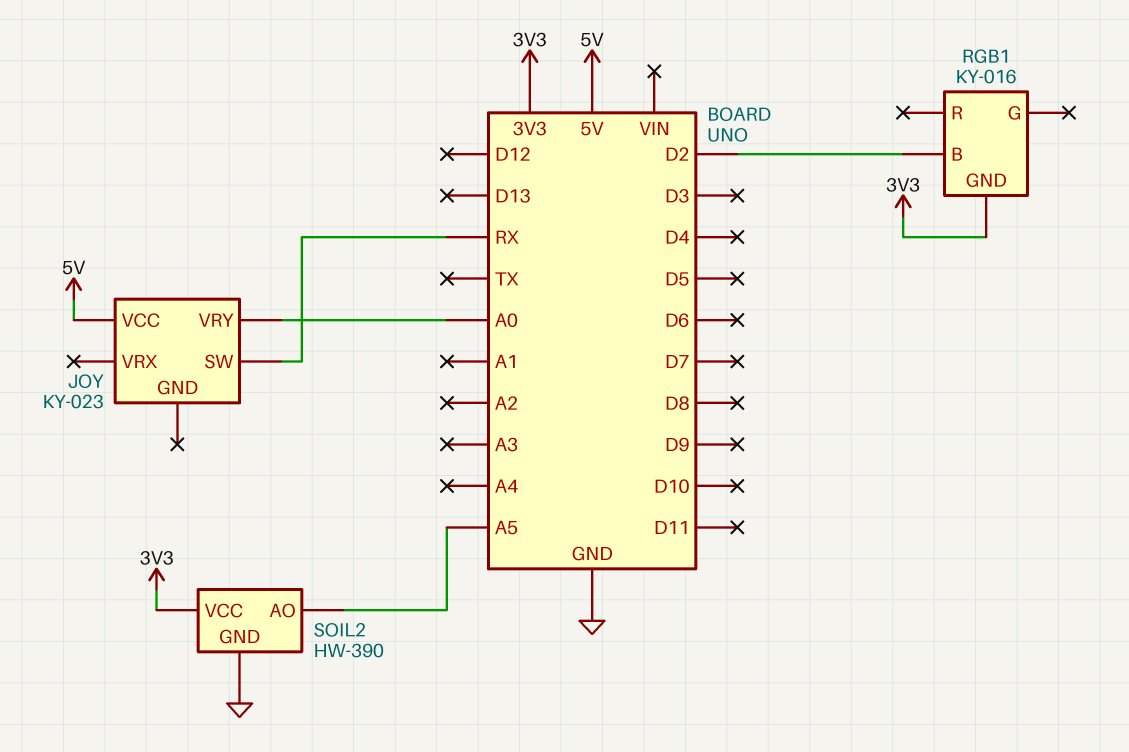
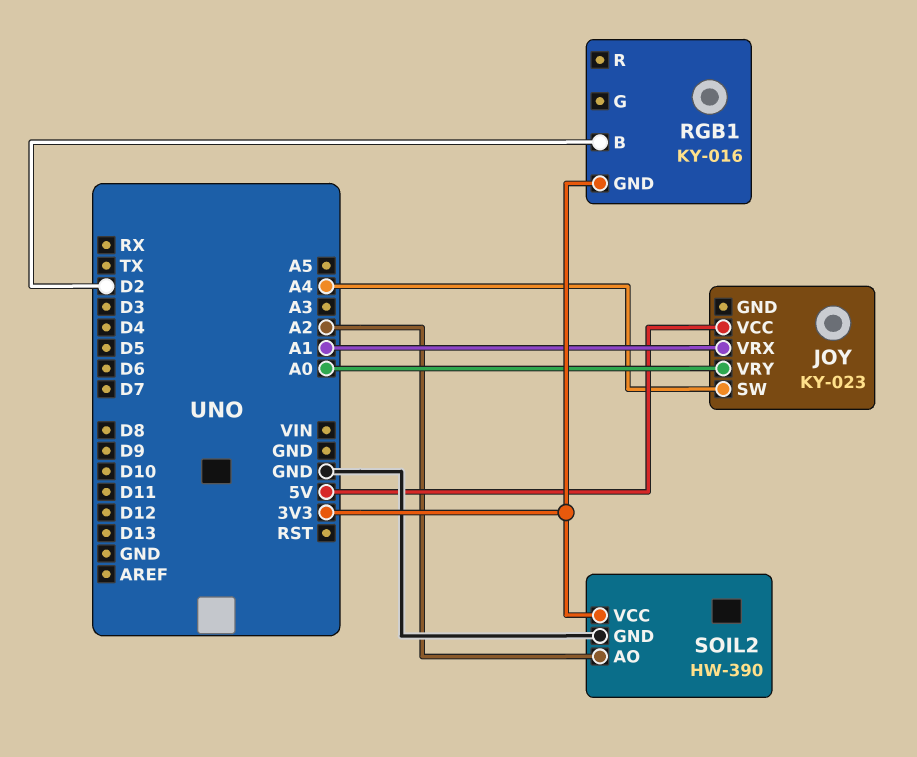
JOY pin SW: RX -> A4
JOY pin VRX: none -> A1
SOIL2 pin AO: A5 -> A2

